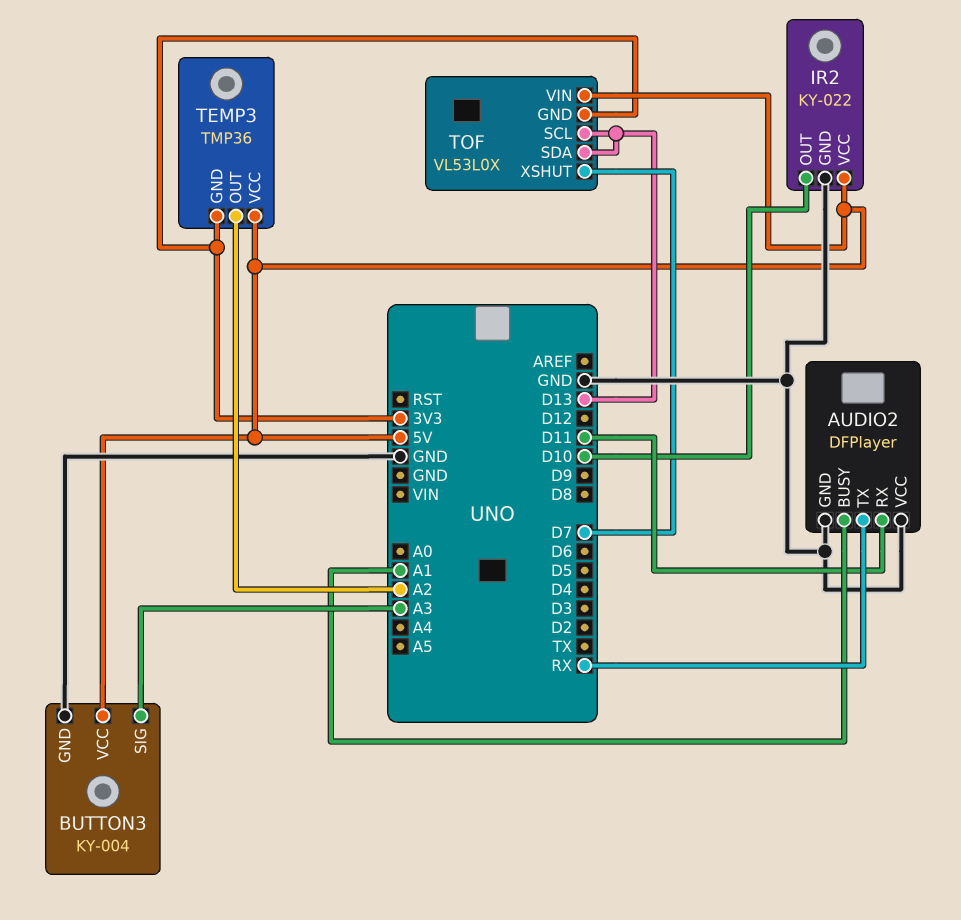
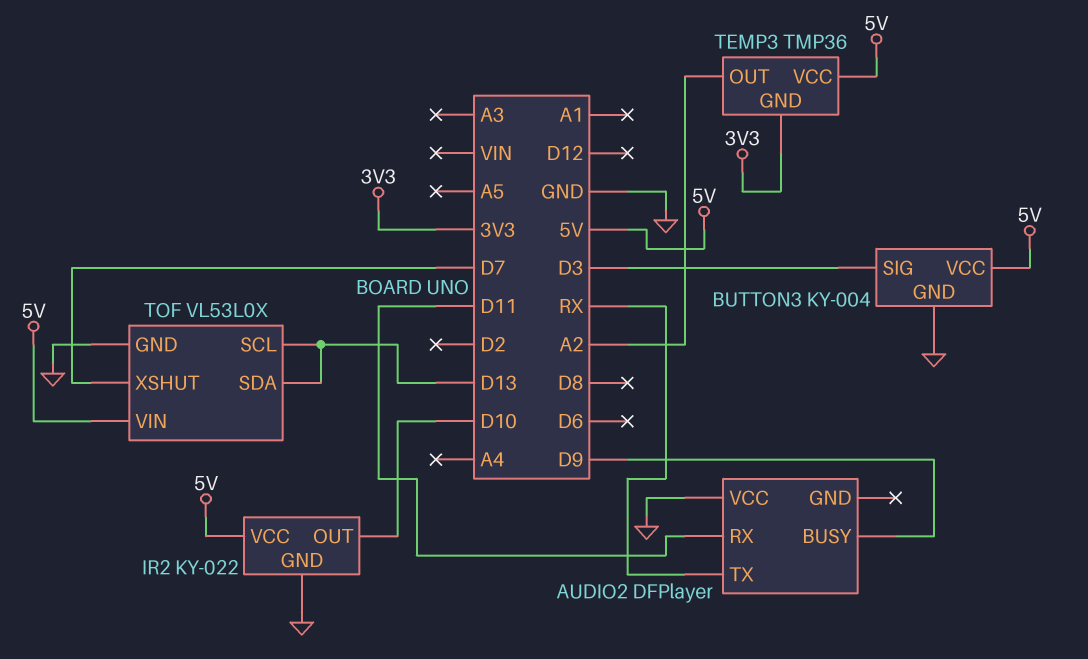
AUDIO2 pin BUSY: A1 -> D9
AUDIO2 pin GND: GND -> none
BUTTON3 pin SIG: A3 -> D3
TOF pin GND: 3V3 -> GND

